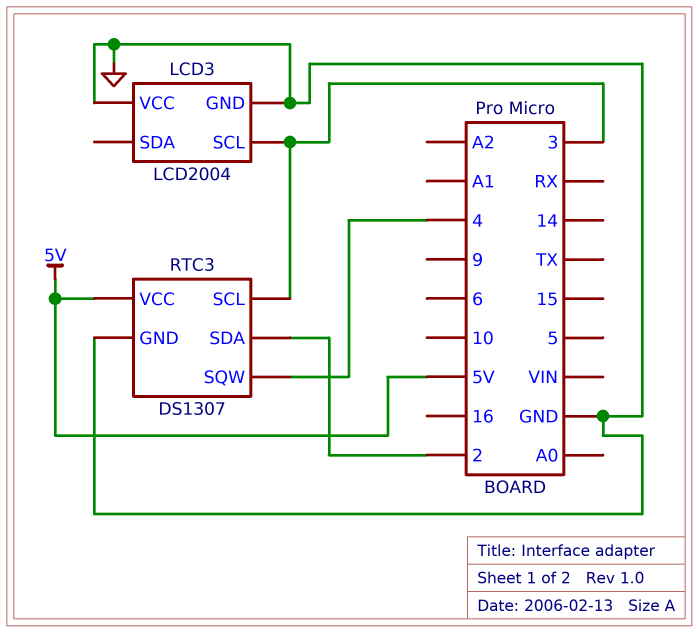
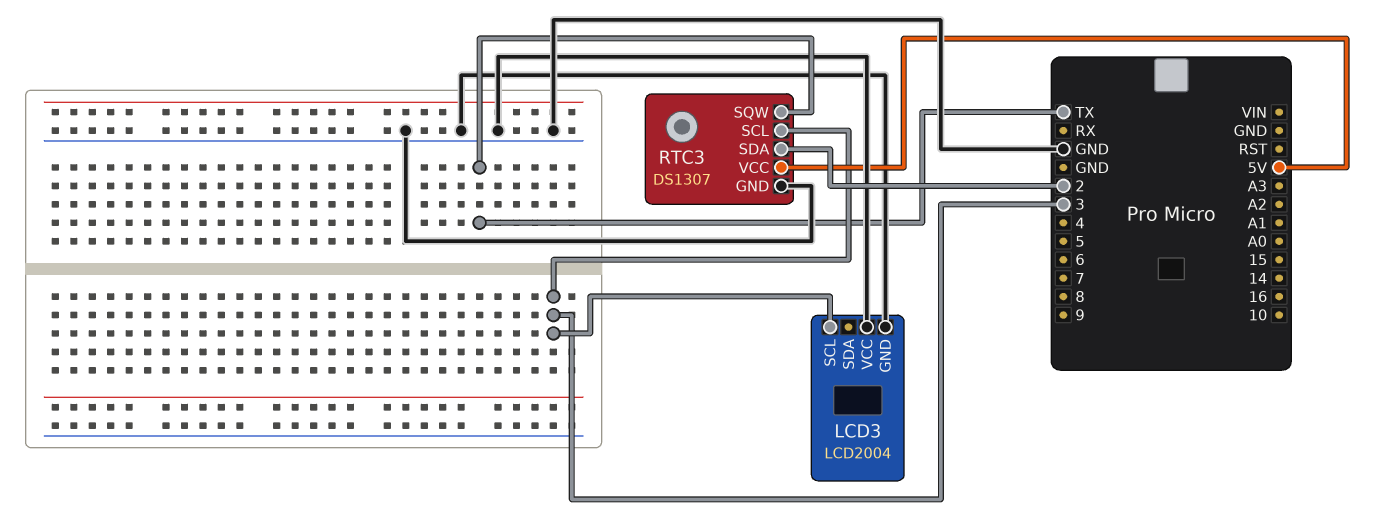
RTC3 pin SQW: 4 -> TX

